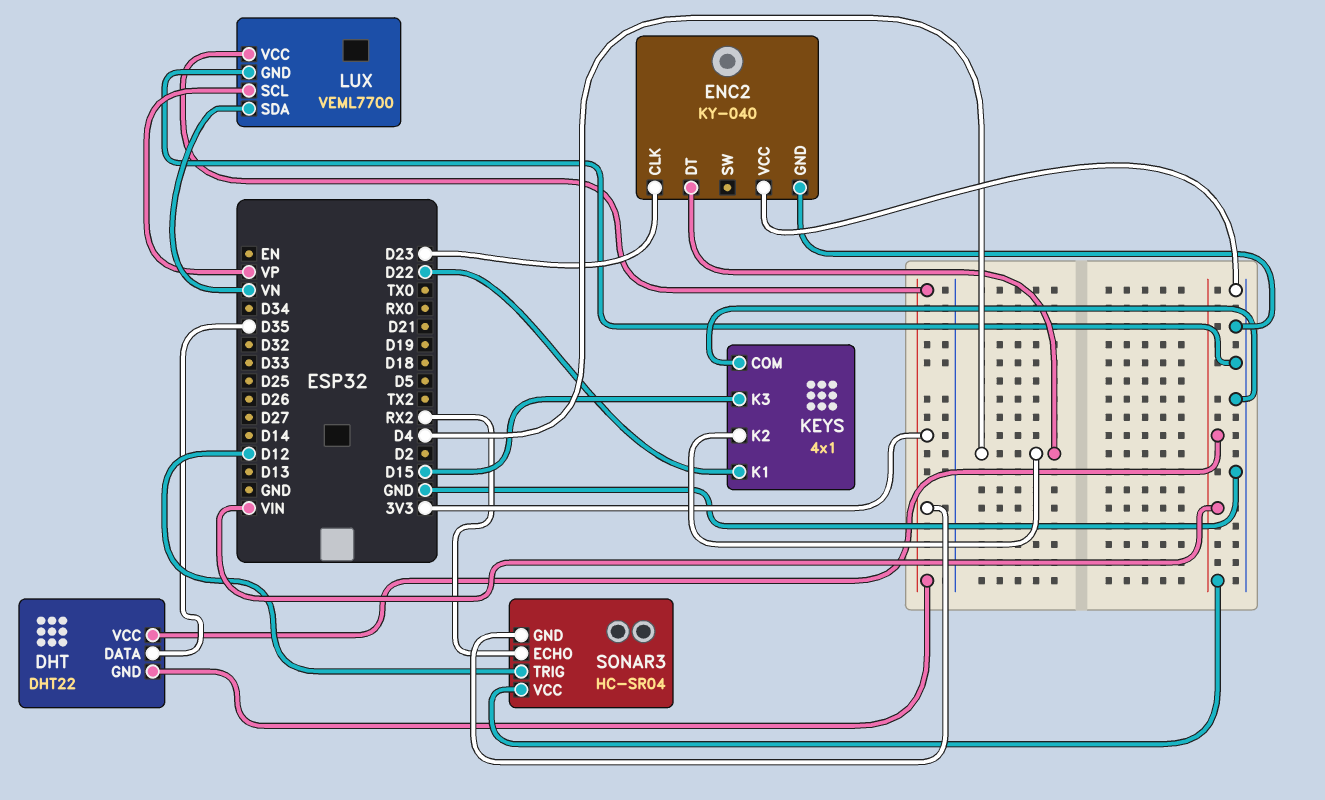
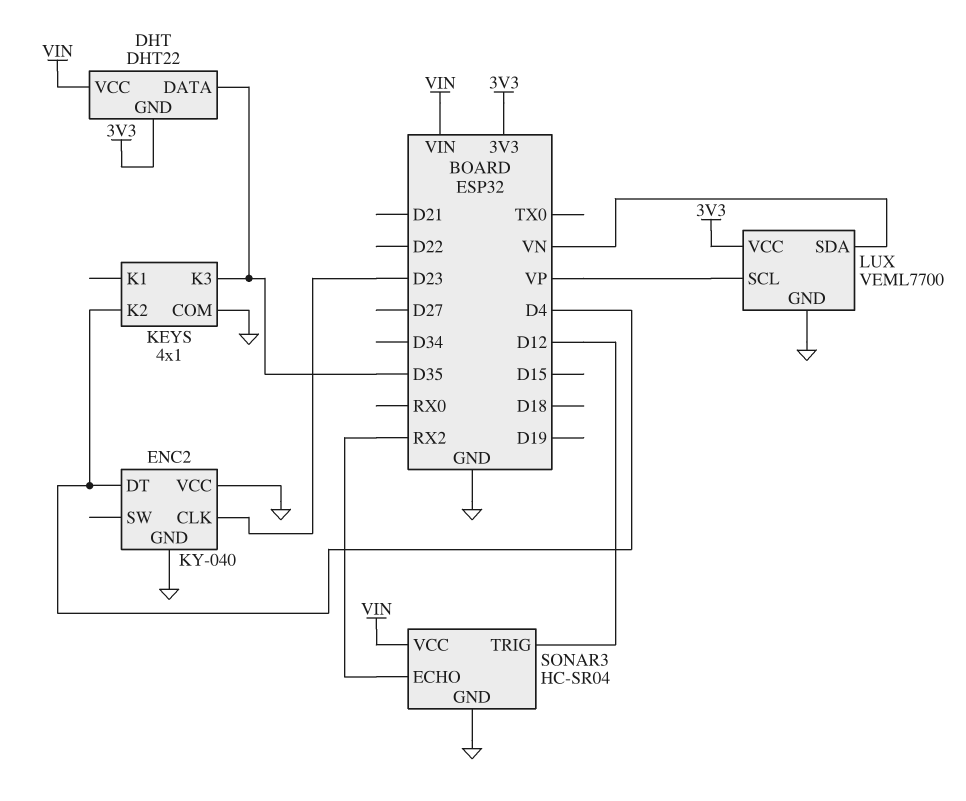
KEYS pin K1: D22 -> none
KEYS pin K3: D15 -> D35
SONAR3 pin GND: 3V3 -> GND

